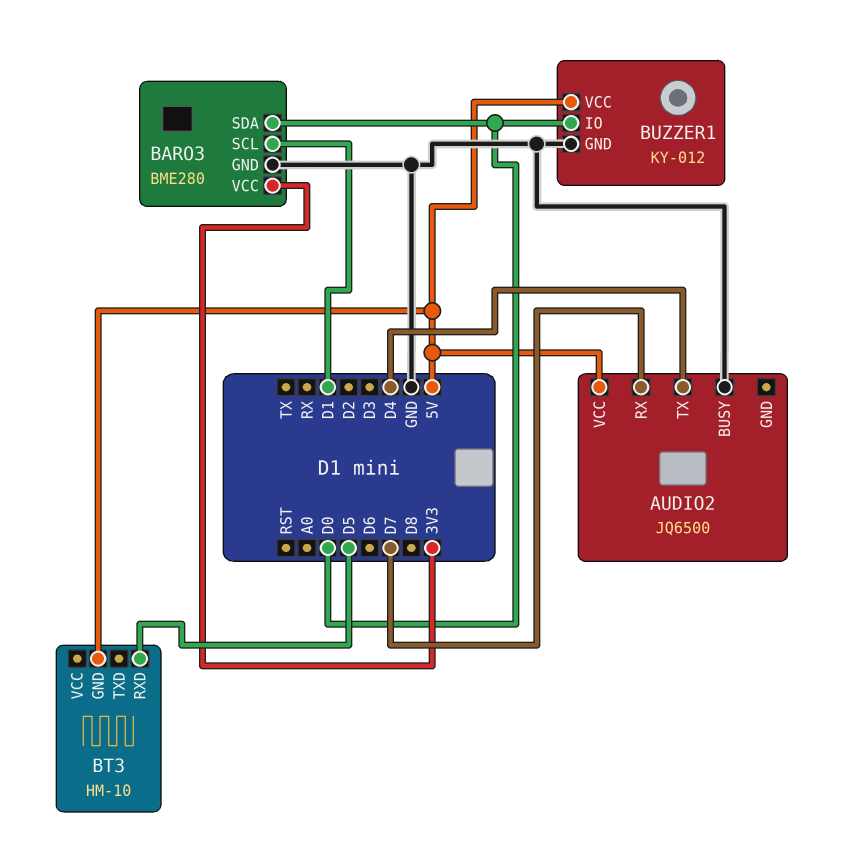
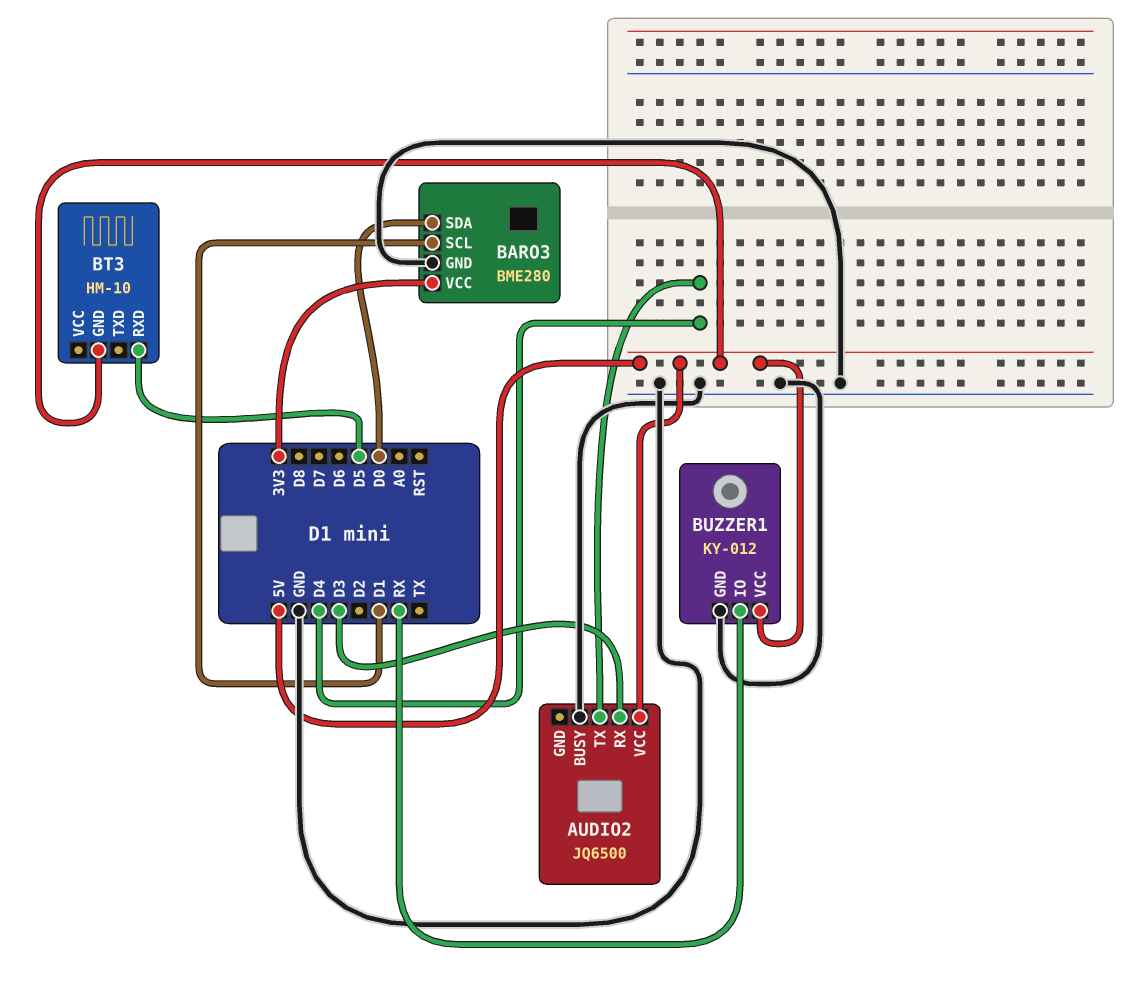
AUDIO2 pin RX: D7 -> D3
BUZZER1 pin IO: D0 -> RX

